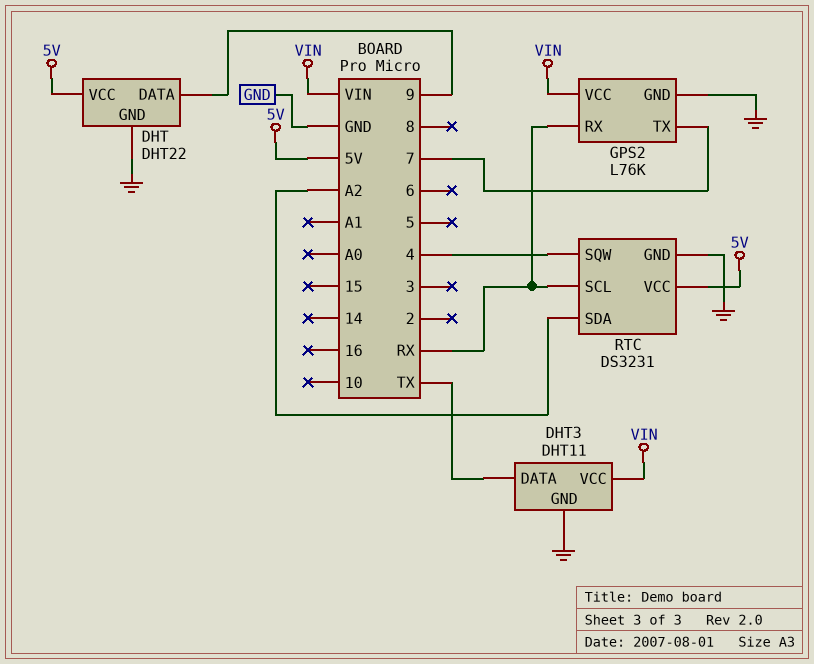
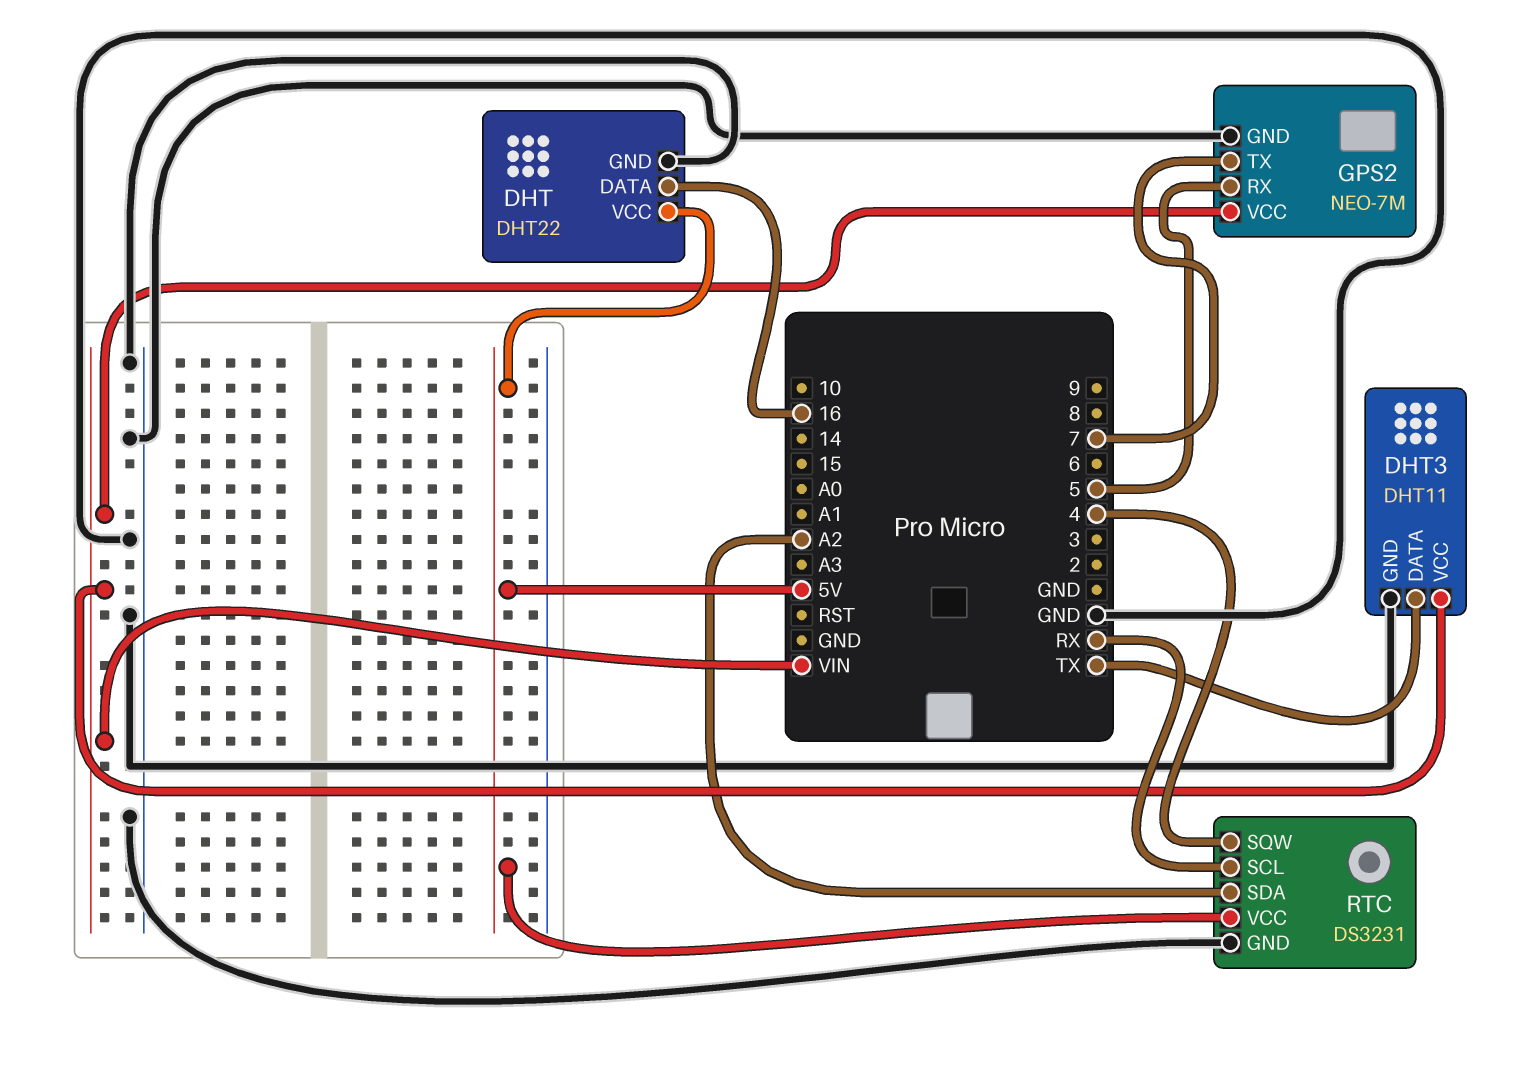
DHT pin DATA: 9 -> 16
GPS2: L76K -> NEO-7M
GPS2 pin RX: RX -> 5

